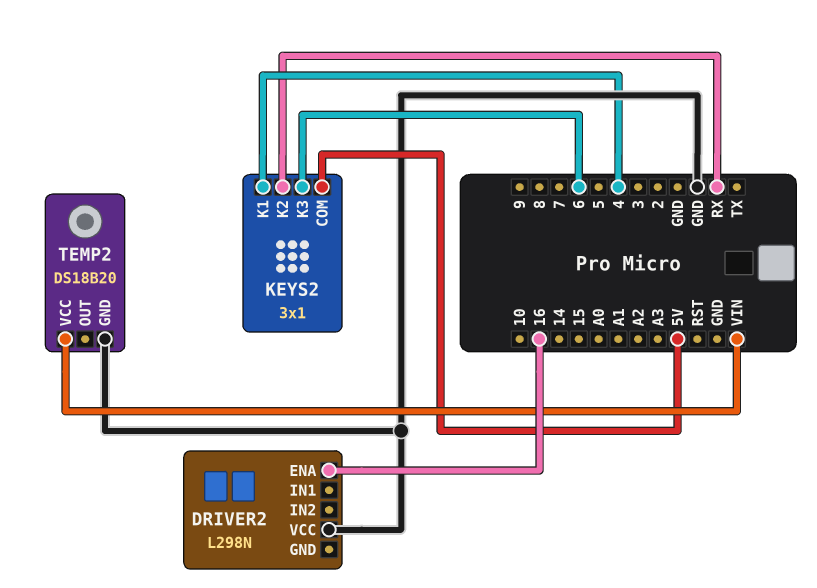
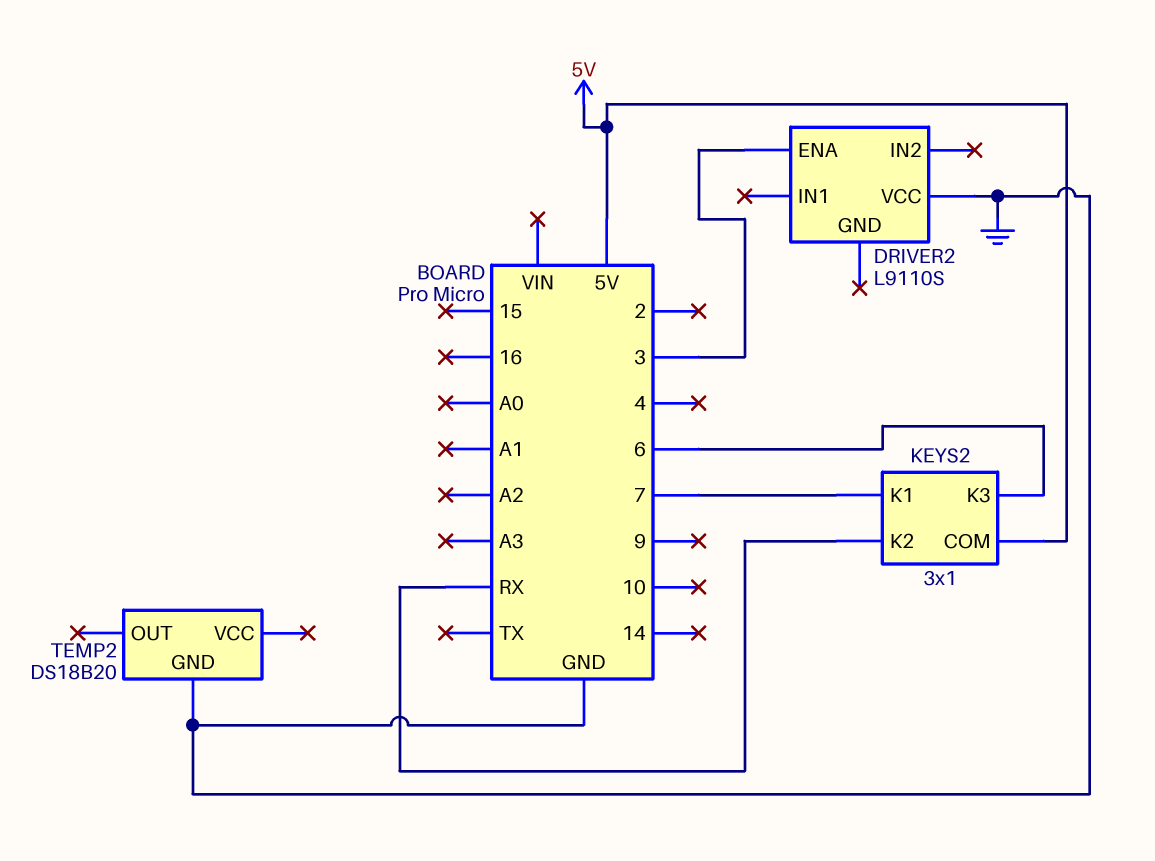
DRIVER2: L298N -> L9110S
DRIVER2 pin ENA: 16 -> 3
KEYS2 pin K1: 4 -> 7
TEMP2 pin VCC: VIN -> none

